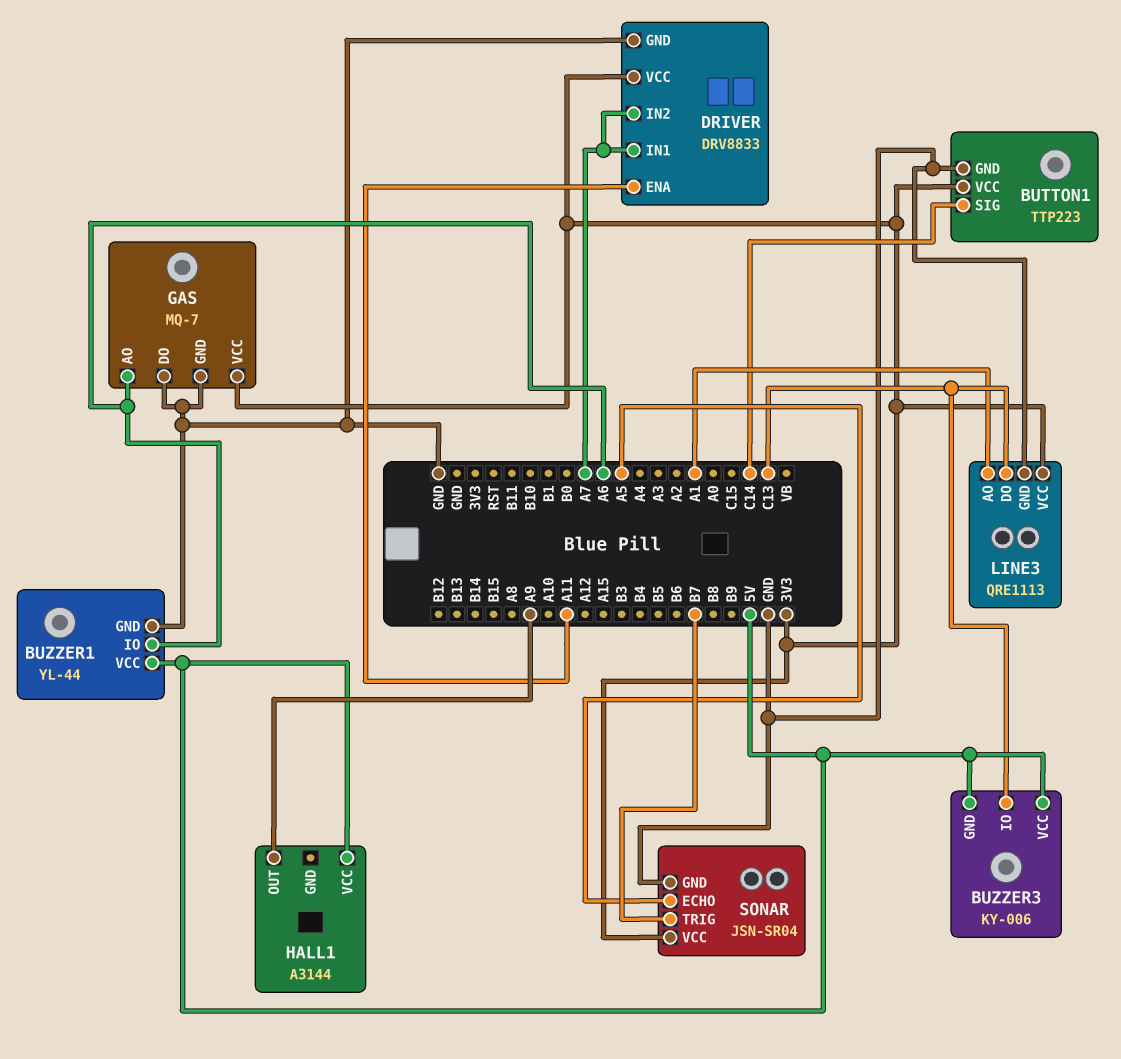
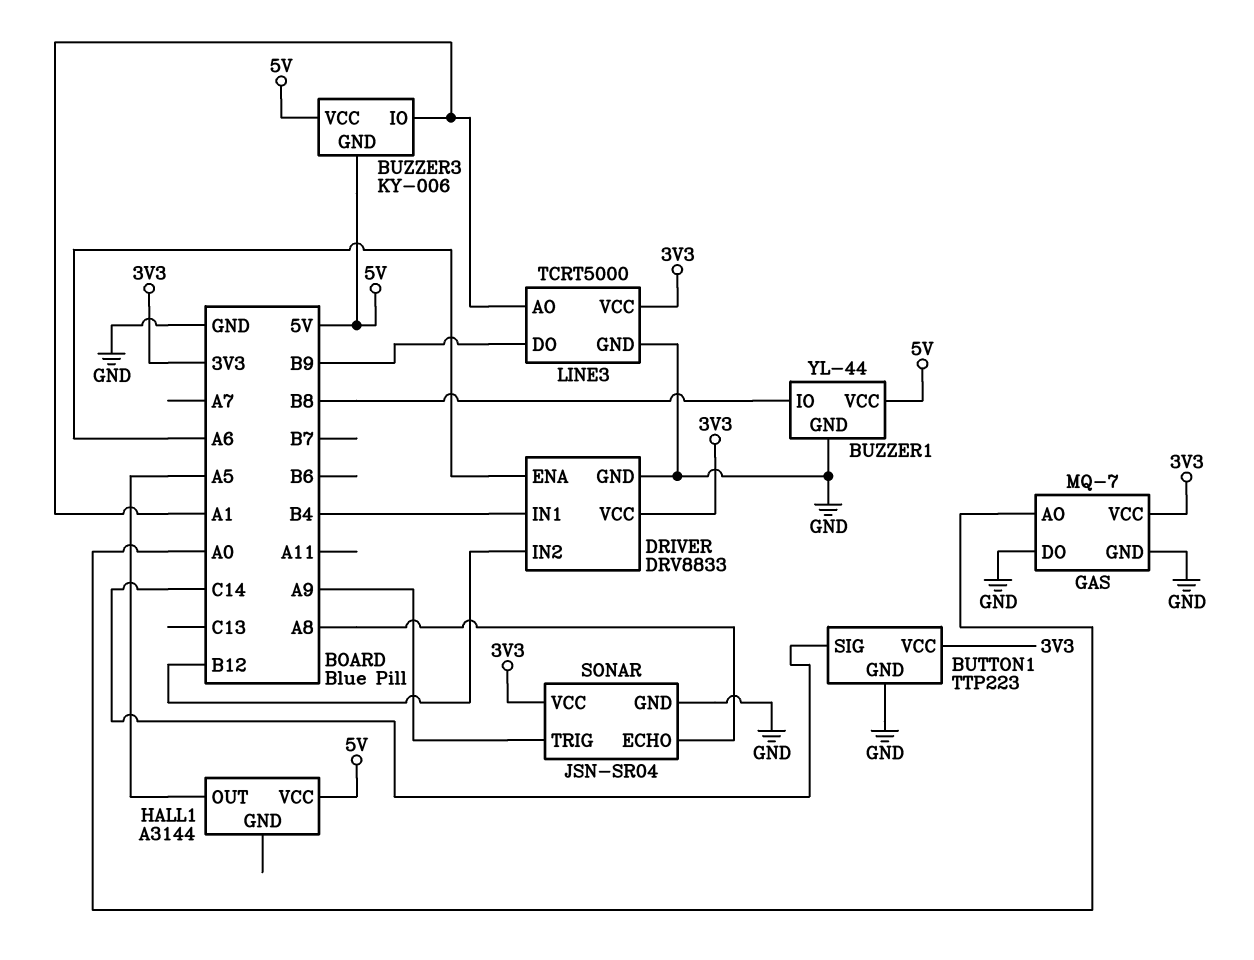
BUZZER1 pin IO: A6 -> B8
BUZZER3 pin IO: C13 -> A1
DRIVER pin ENA: A11 -> A6
DRIVER pin IN1: A7 -> B4
DRIVER pin IN2: A7 -> B12
GAS pin AO: A6 -> A0
HALL1 pin OUT: A9 -> A5
LINE3: QRE1113 -> TCRT5000
LINE3 pin DO: C13 -> B9
SONAR pin ECHO: A5 -> A8
SONAR pin TRIG: B7 -> A9

